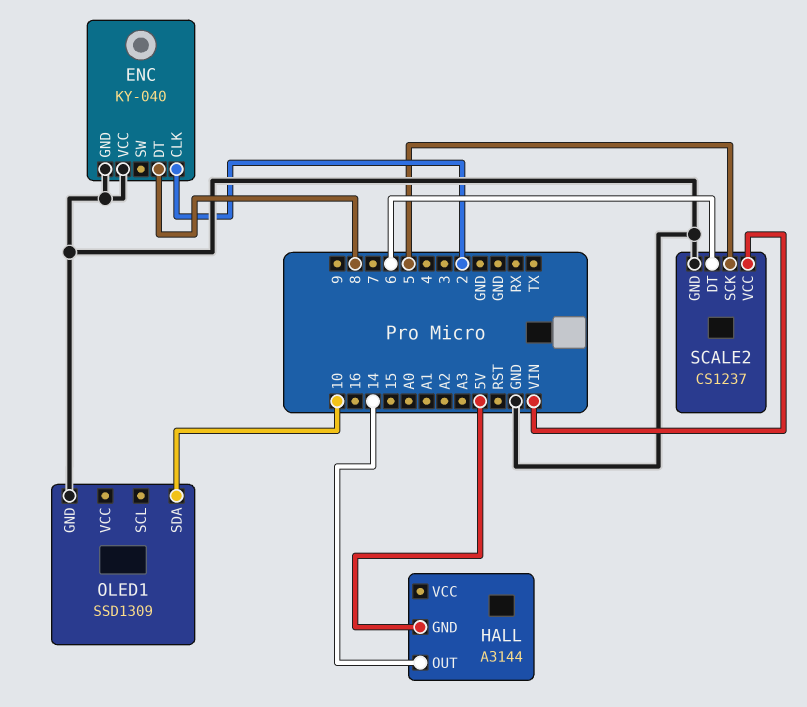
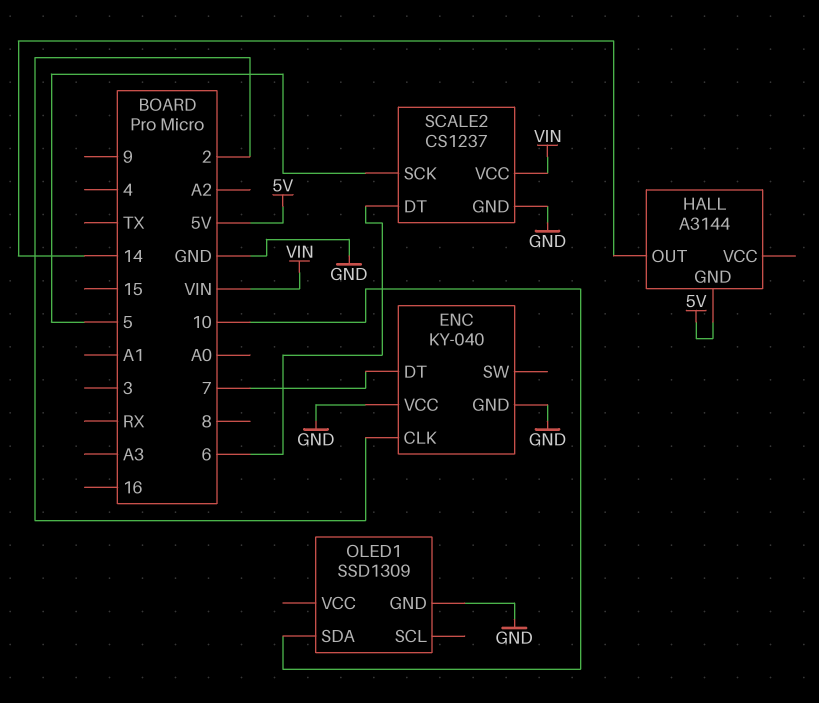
ENC pin DT: 8 -> 7

